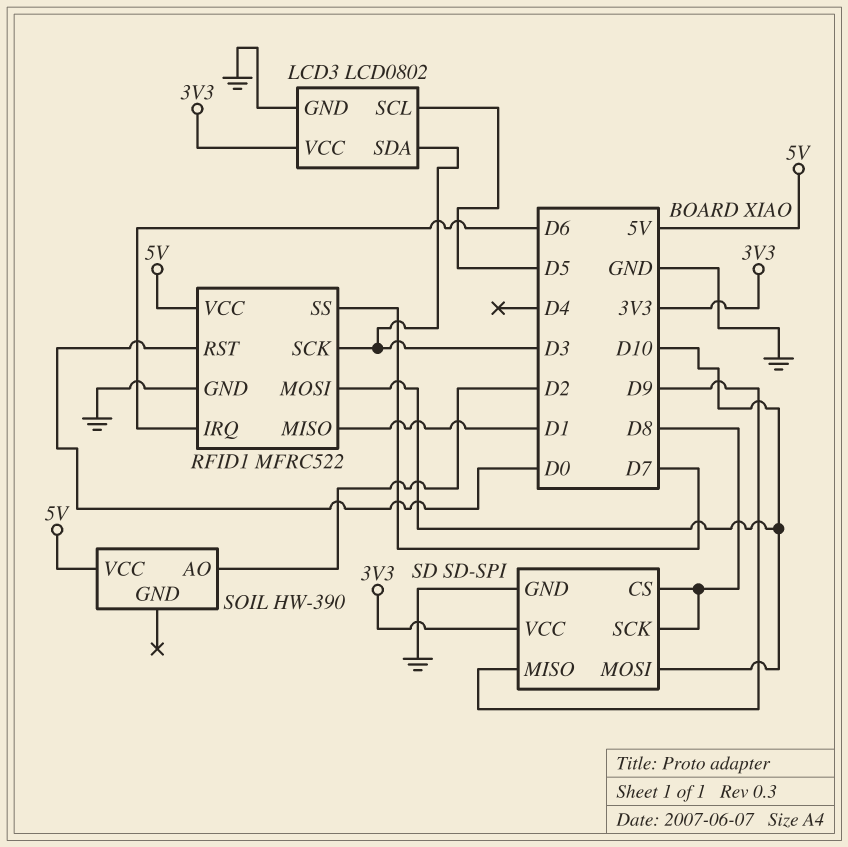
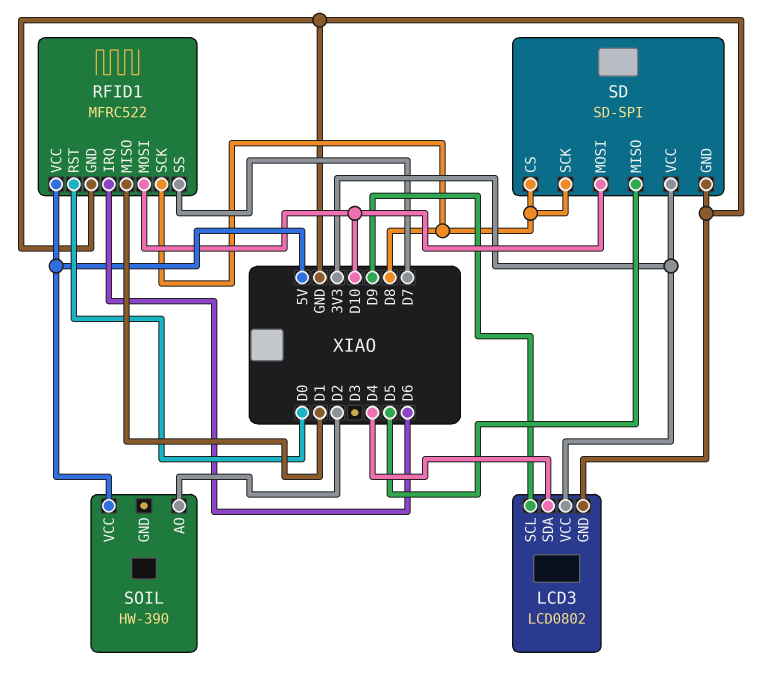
LCD3 pin SCL: D5 -> D9
LCD3 pin SDA: D3 -> D4
RFID1 pin SCK: D3 -> D8
SD pin MISO: D9 -> D5

